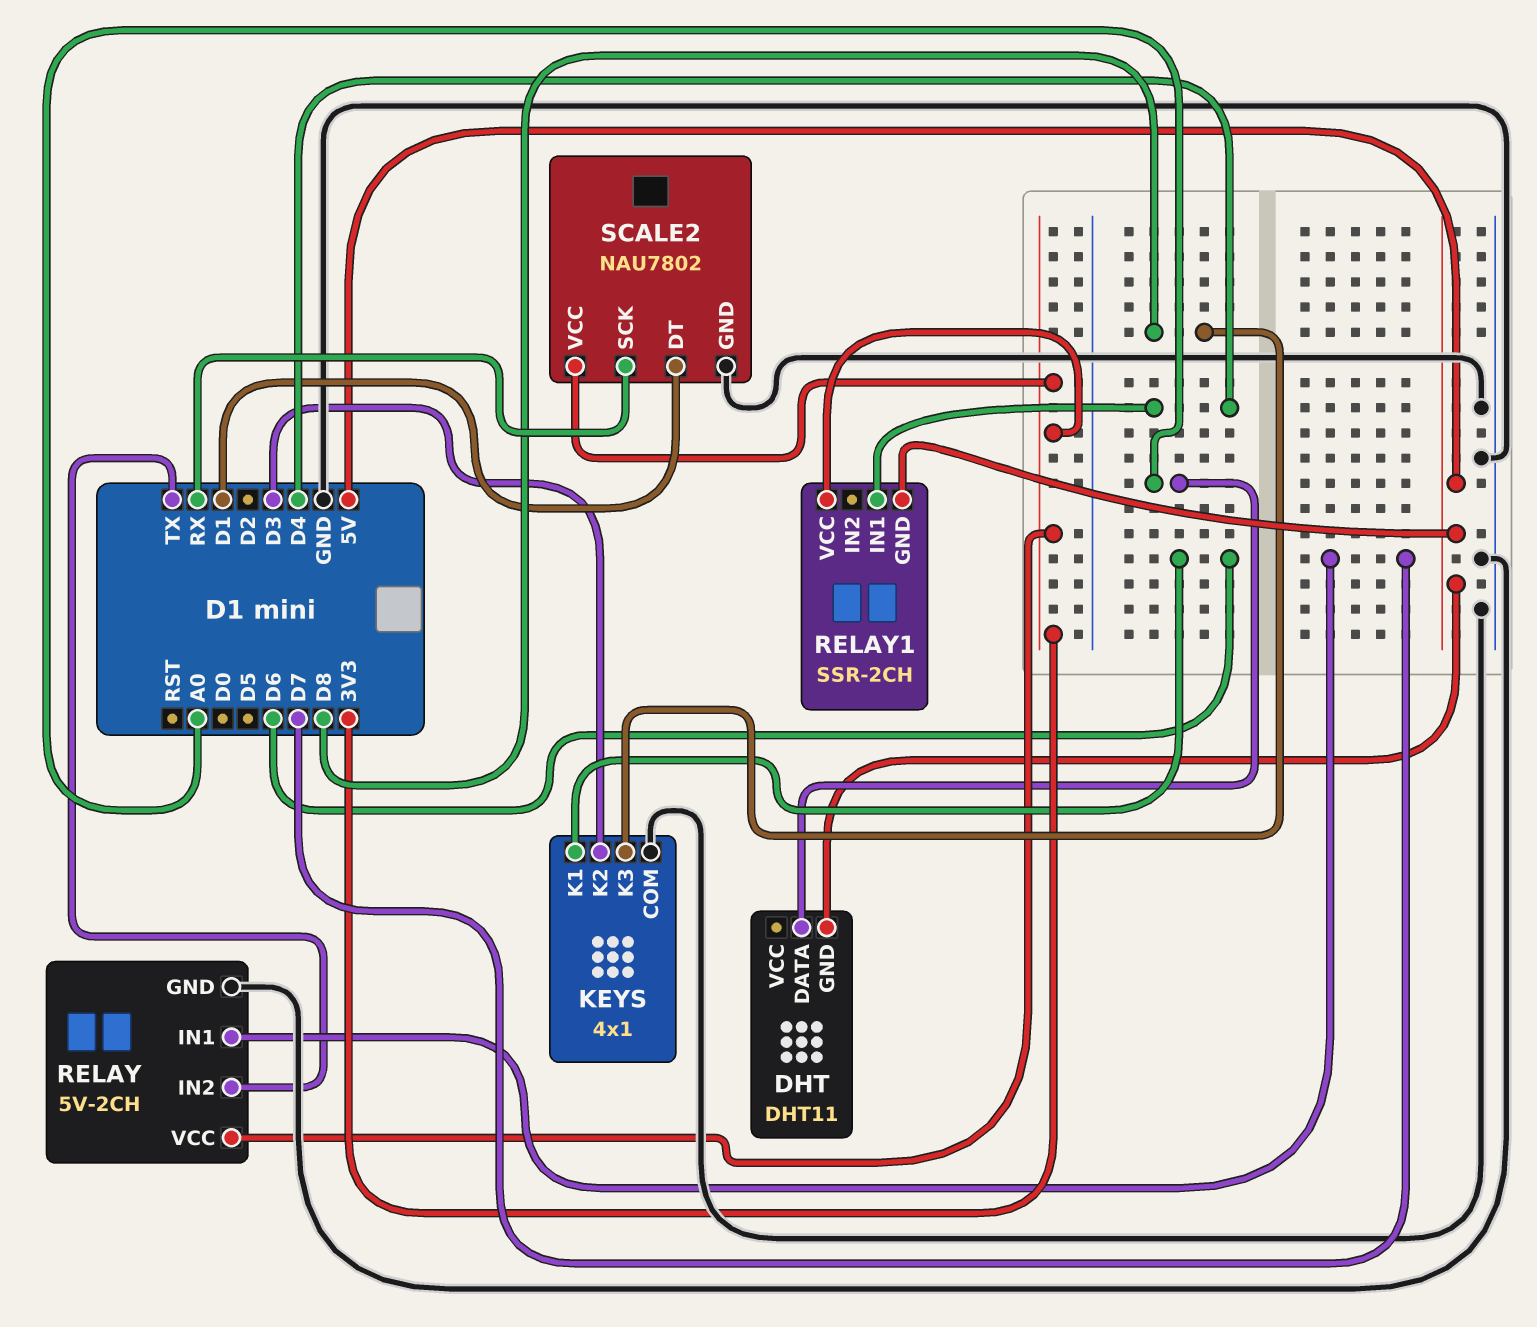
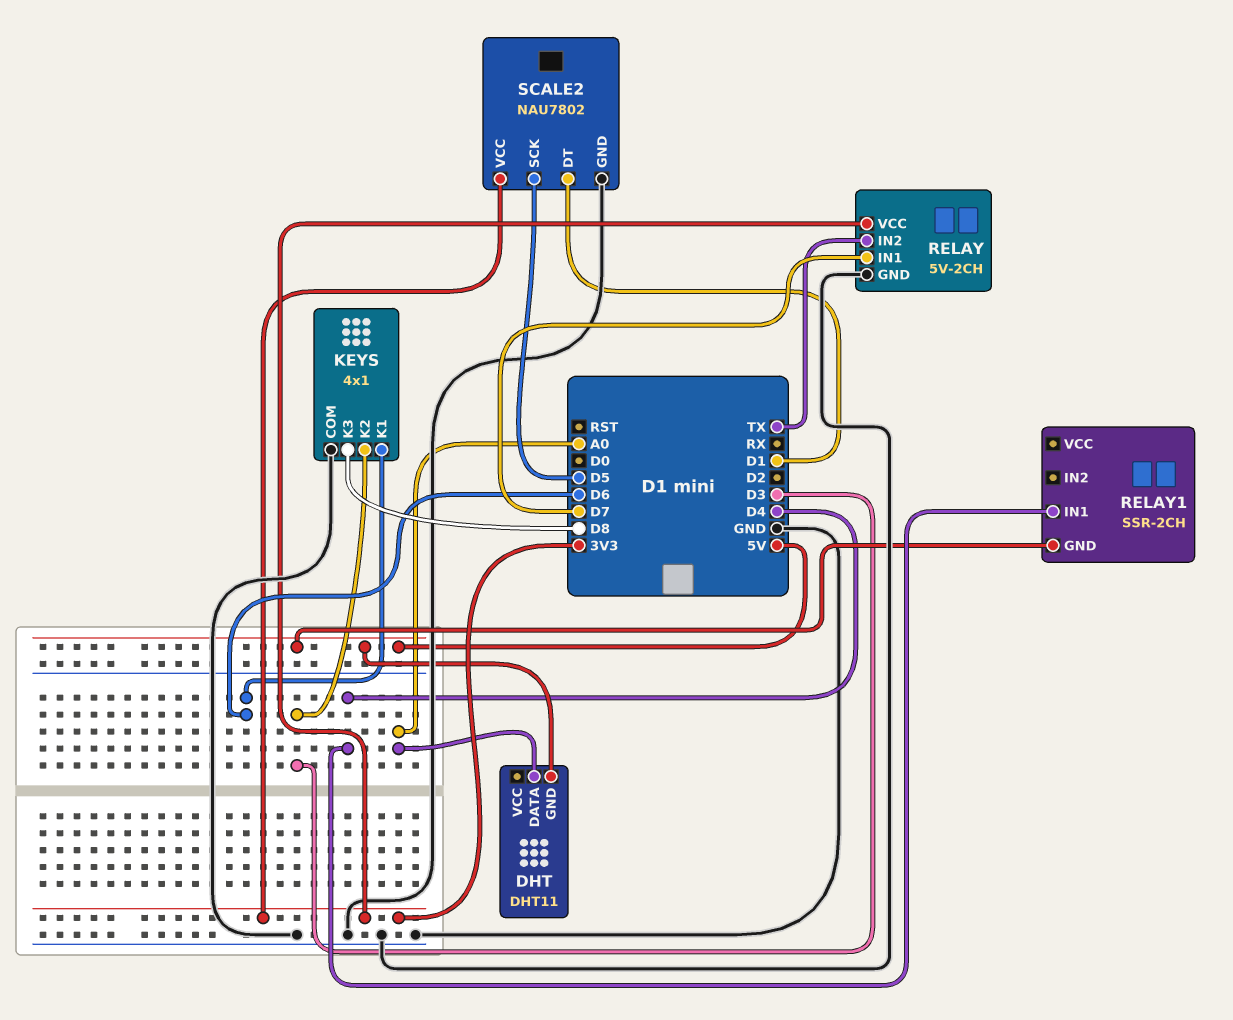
RELAY1 pin VCC: 3V3 -> none
SCALE2 pin SCK: RX -> D5

